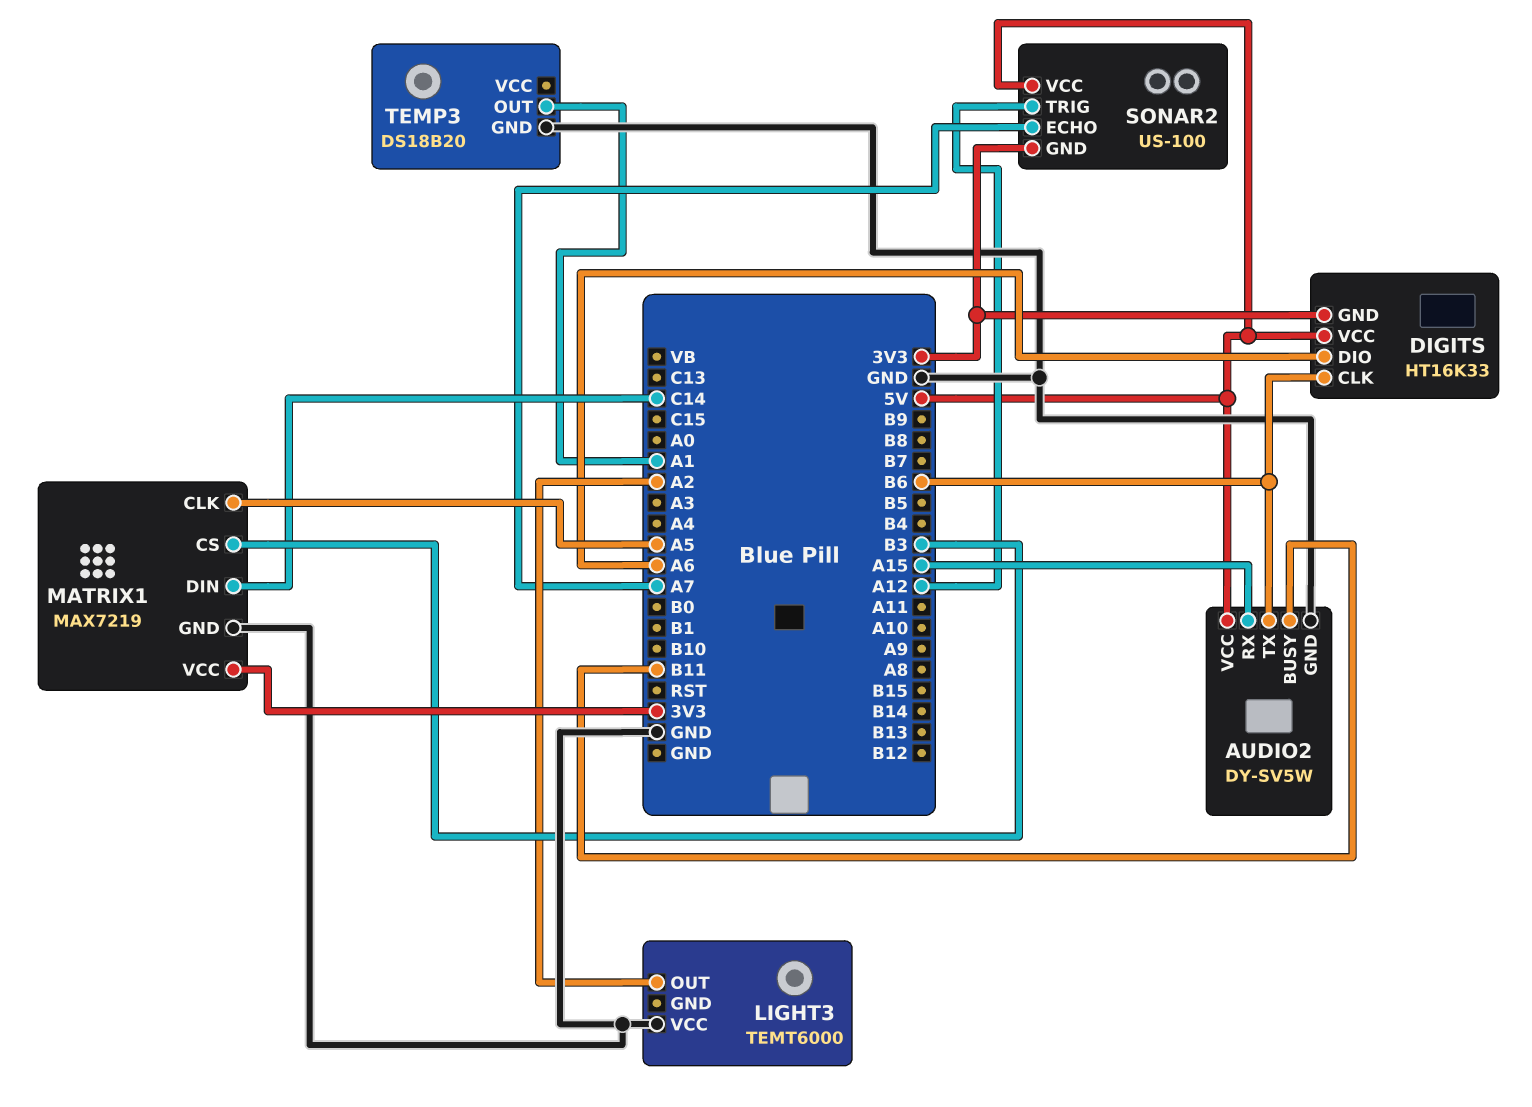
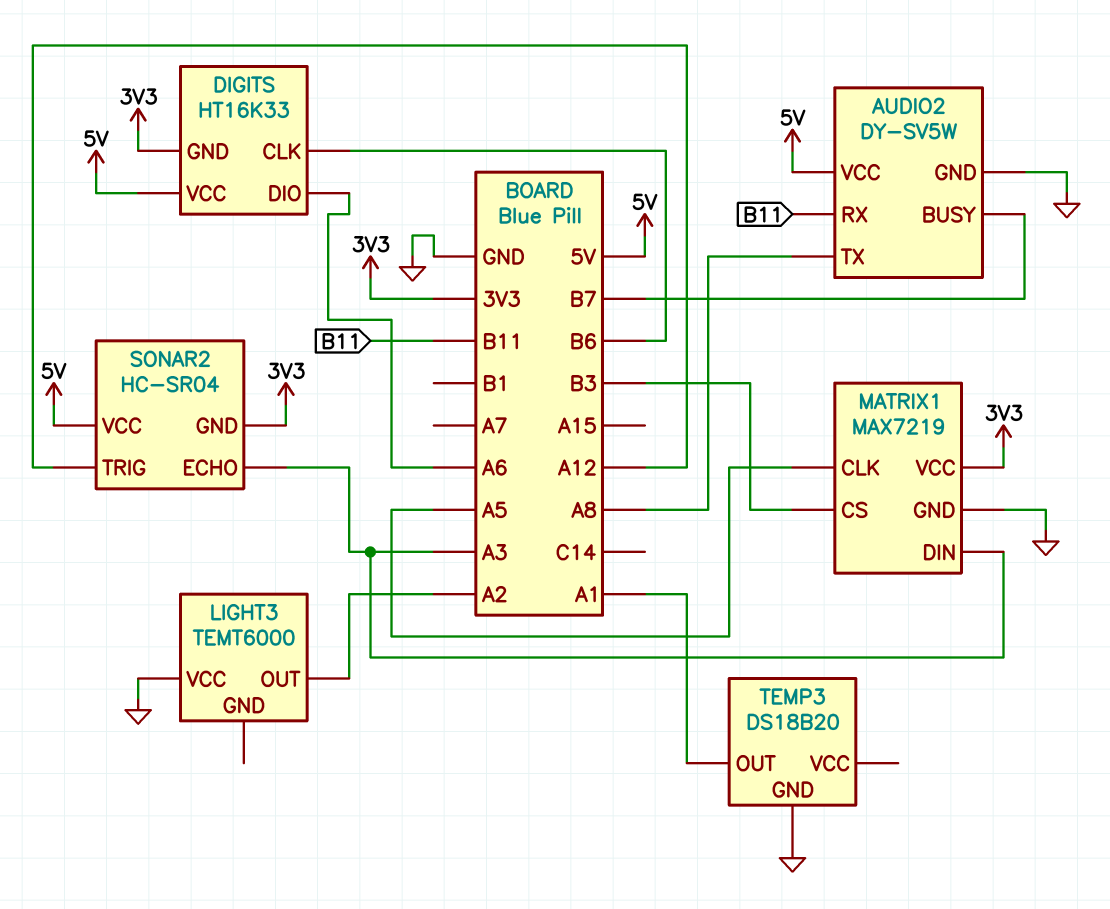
AUDIO2 pin BUSY: B11 -> B7
AUDIO2 pin RX: A15 -> B11
AUDIO2 pin TX: B6 -> A8
MATRIX1 pin DIN: C14 -> A3
SONAR2: US-100 -> HC-SR04
SONAR2 pin ECHO: A7 -> A3

